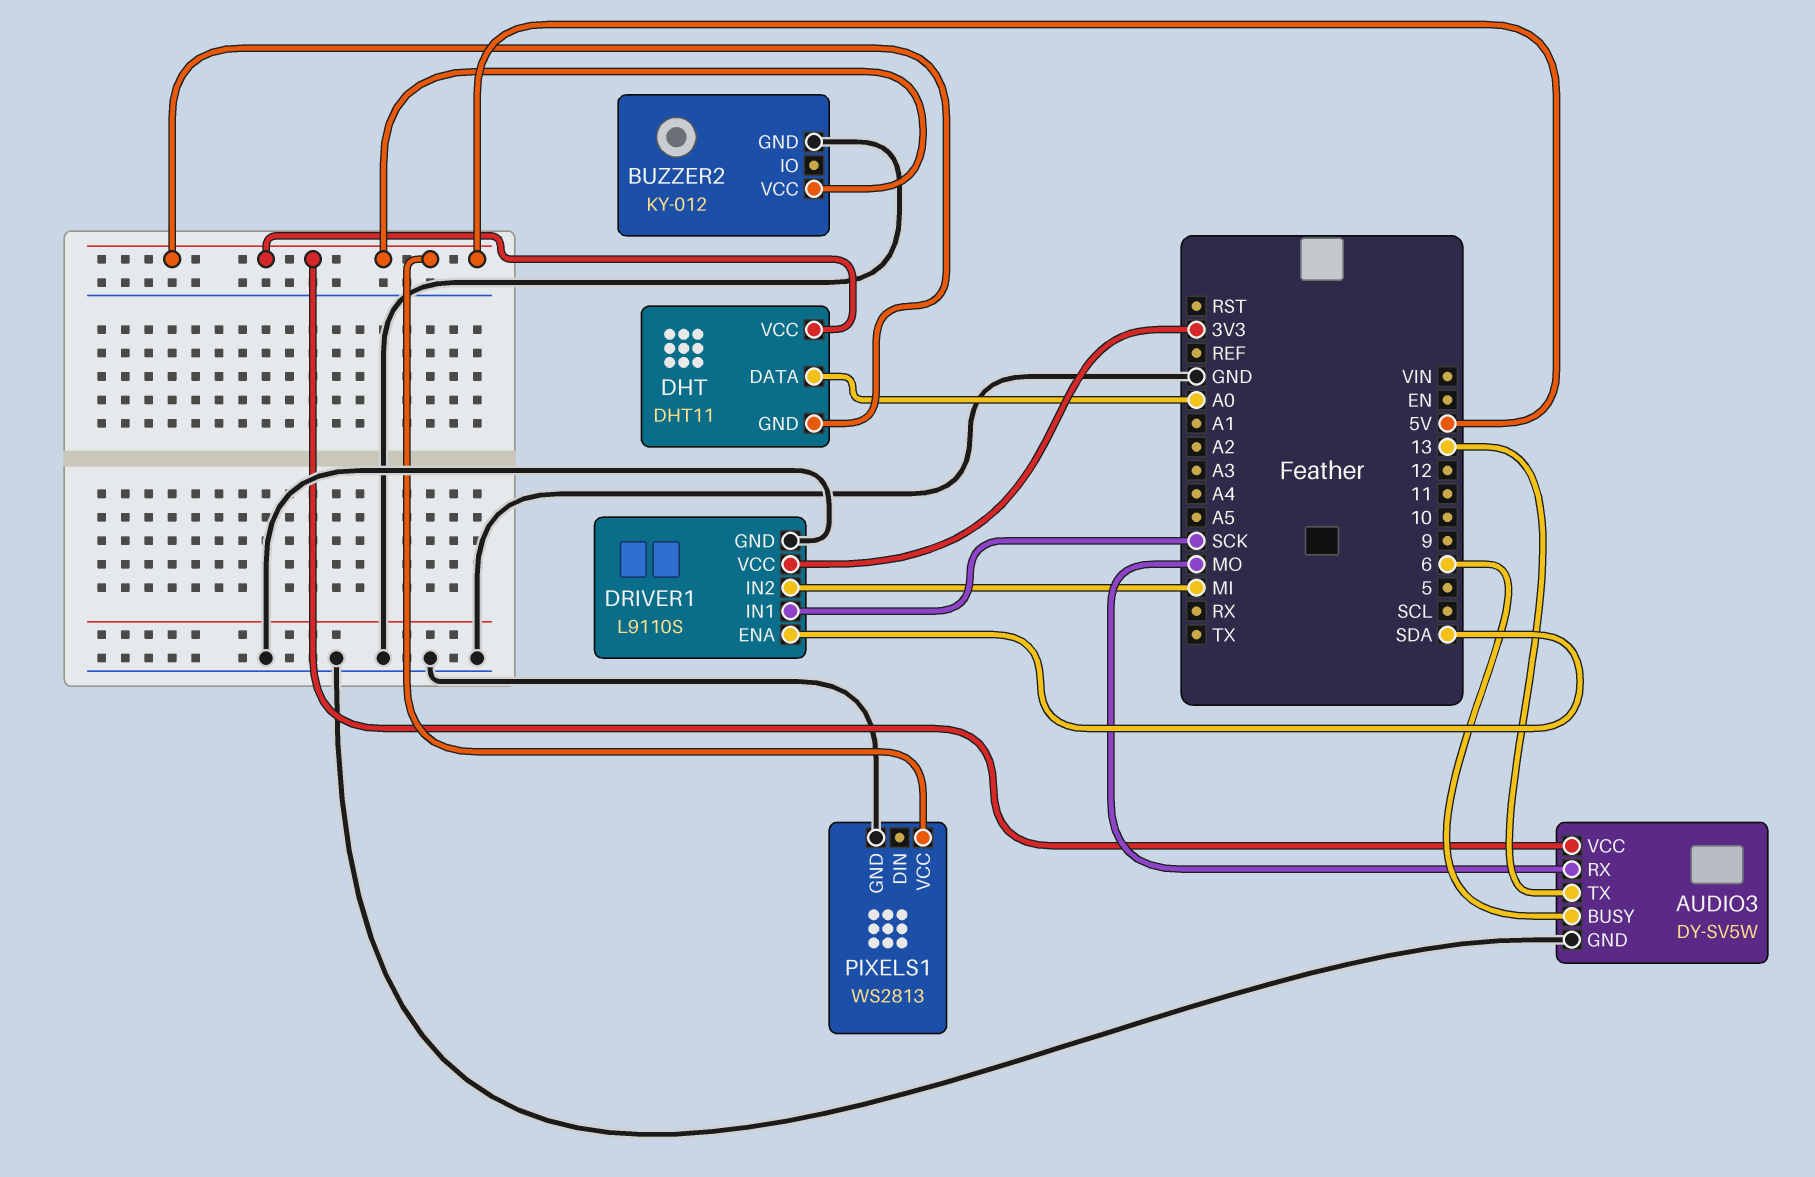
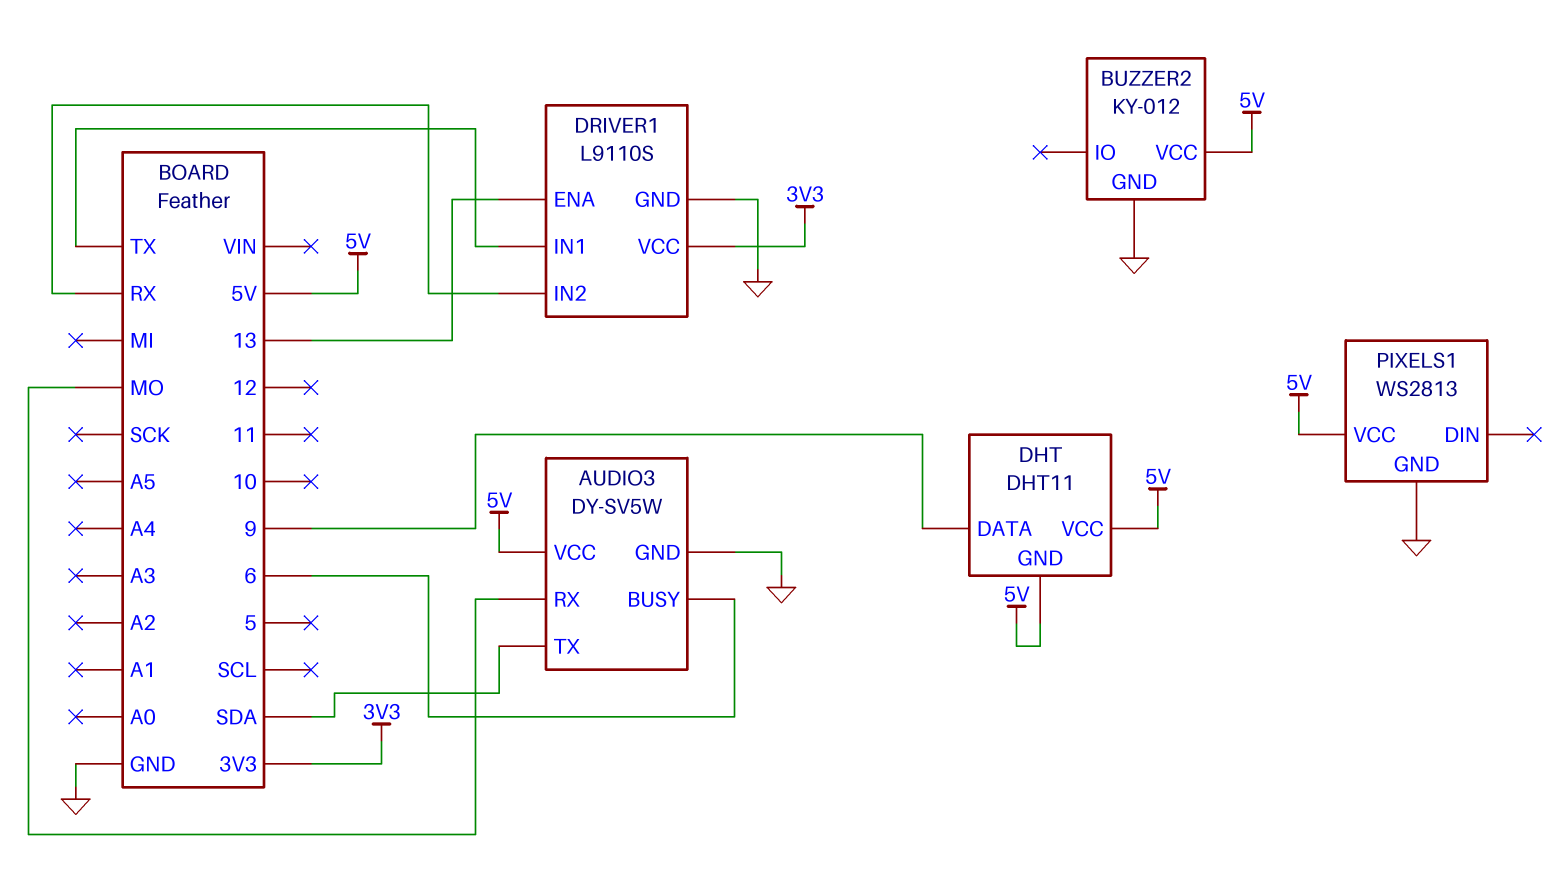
AUDIO3 pin TX: 13 -> SDA
DHT pin DATA: A0 -> 9
DRIVER1 pin ENA: SDA -> 13
DRIVER1 pin IN1: SCK -> TX
DRIVER1 pin IN2: MI -> RX

